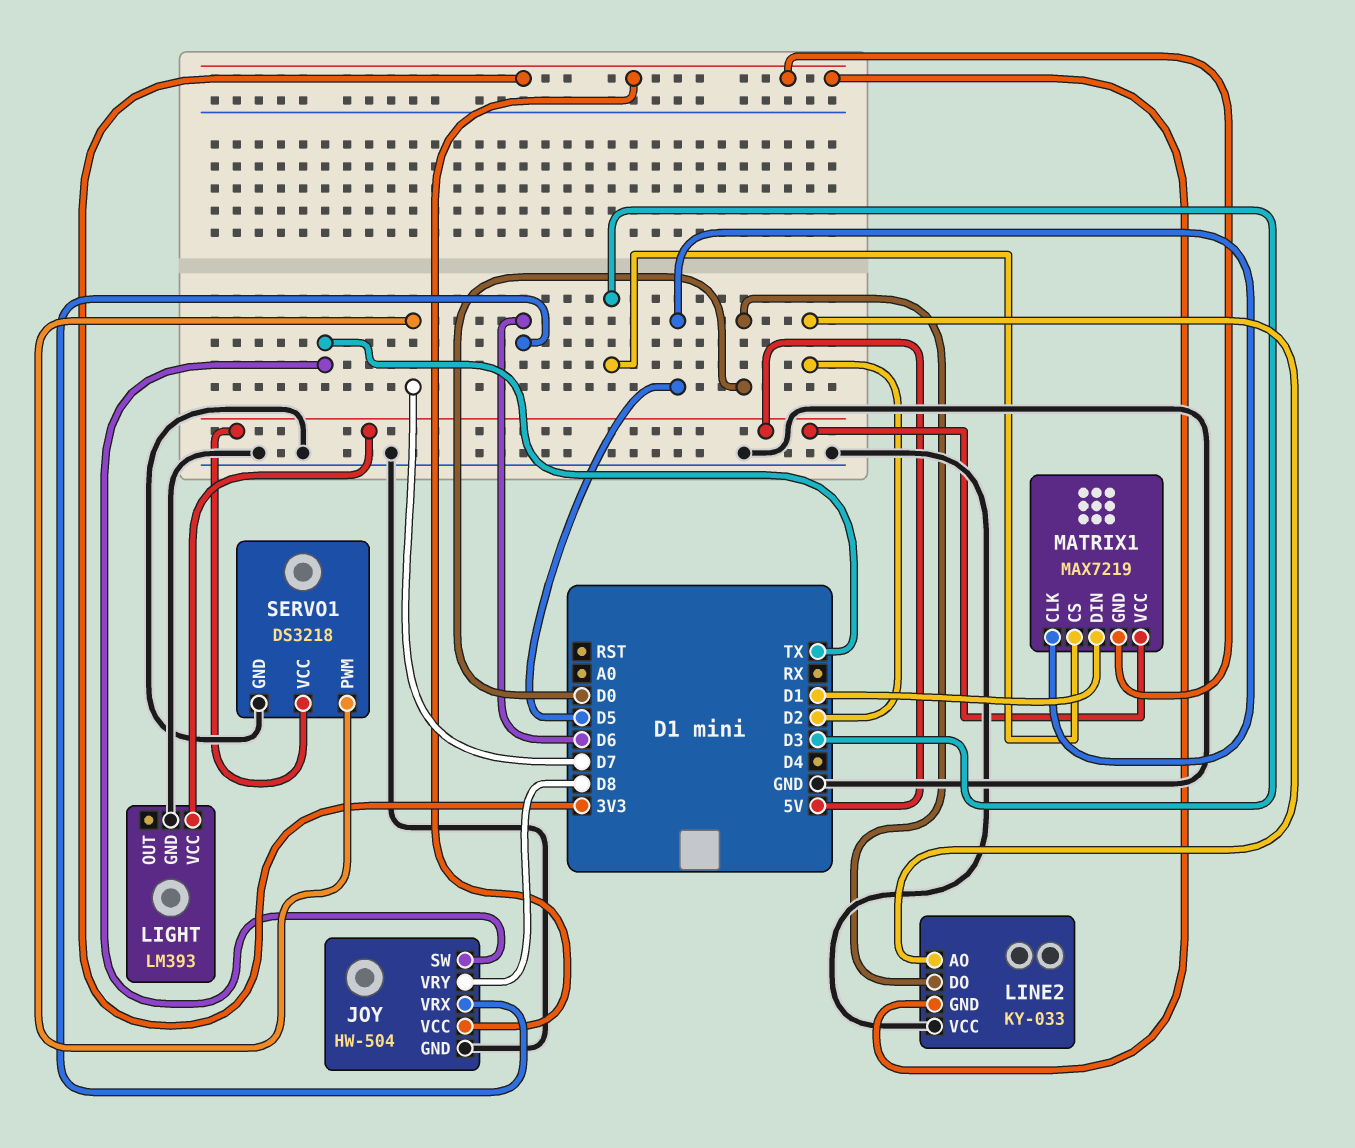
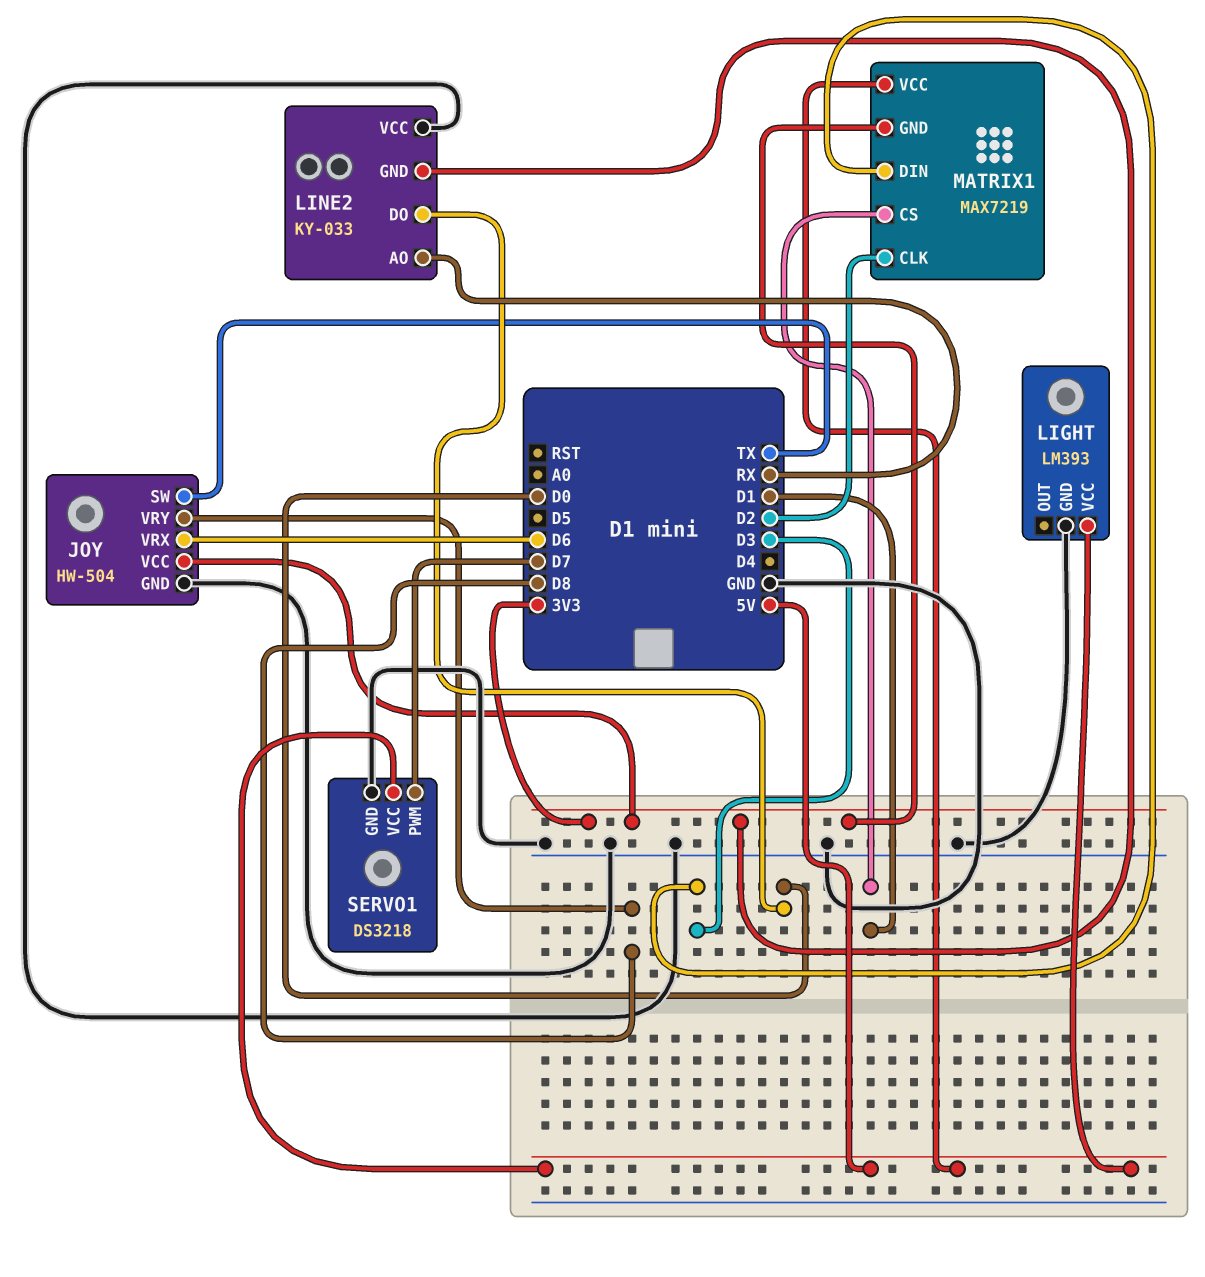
LINE2 pin AO: D2 -> RX
MATRIX1 pin CLK: D5 -> D2
MATRIX1 pin CS: D3 -> D1
MATRIX1 pin DIN: D1 -> D3

